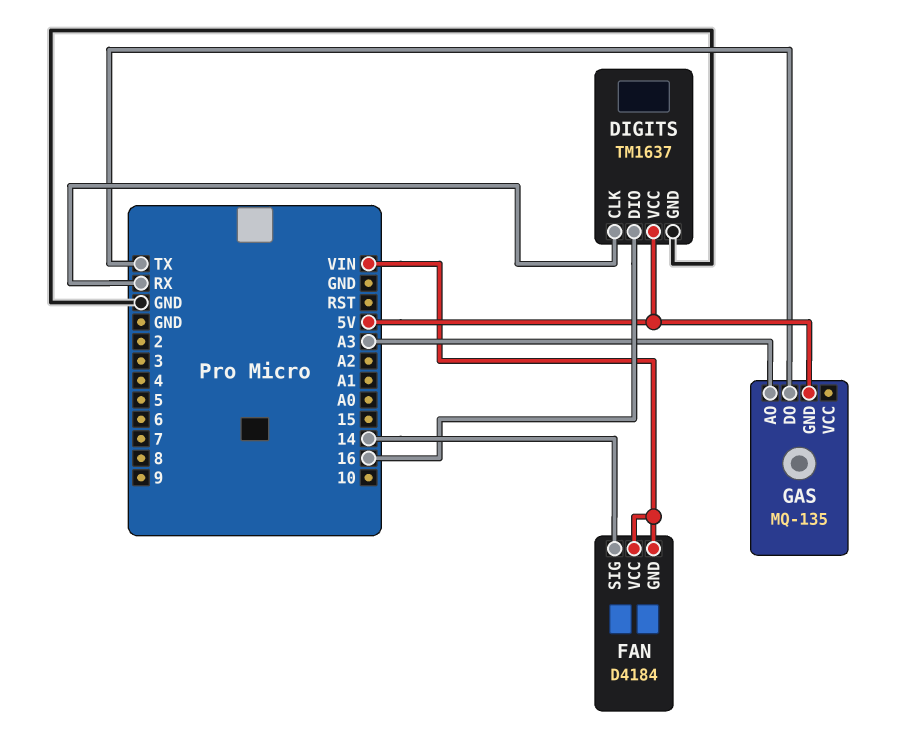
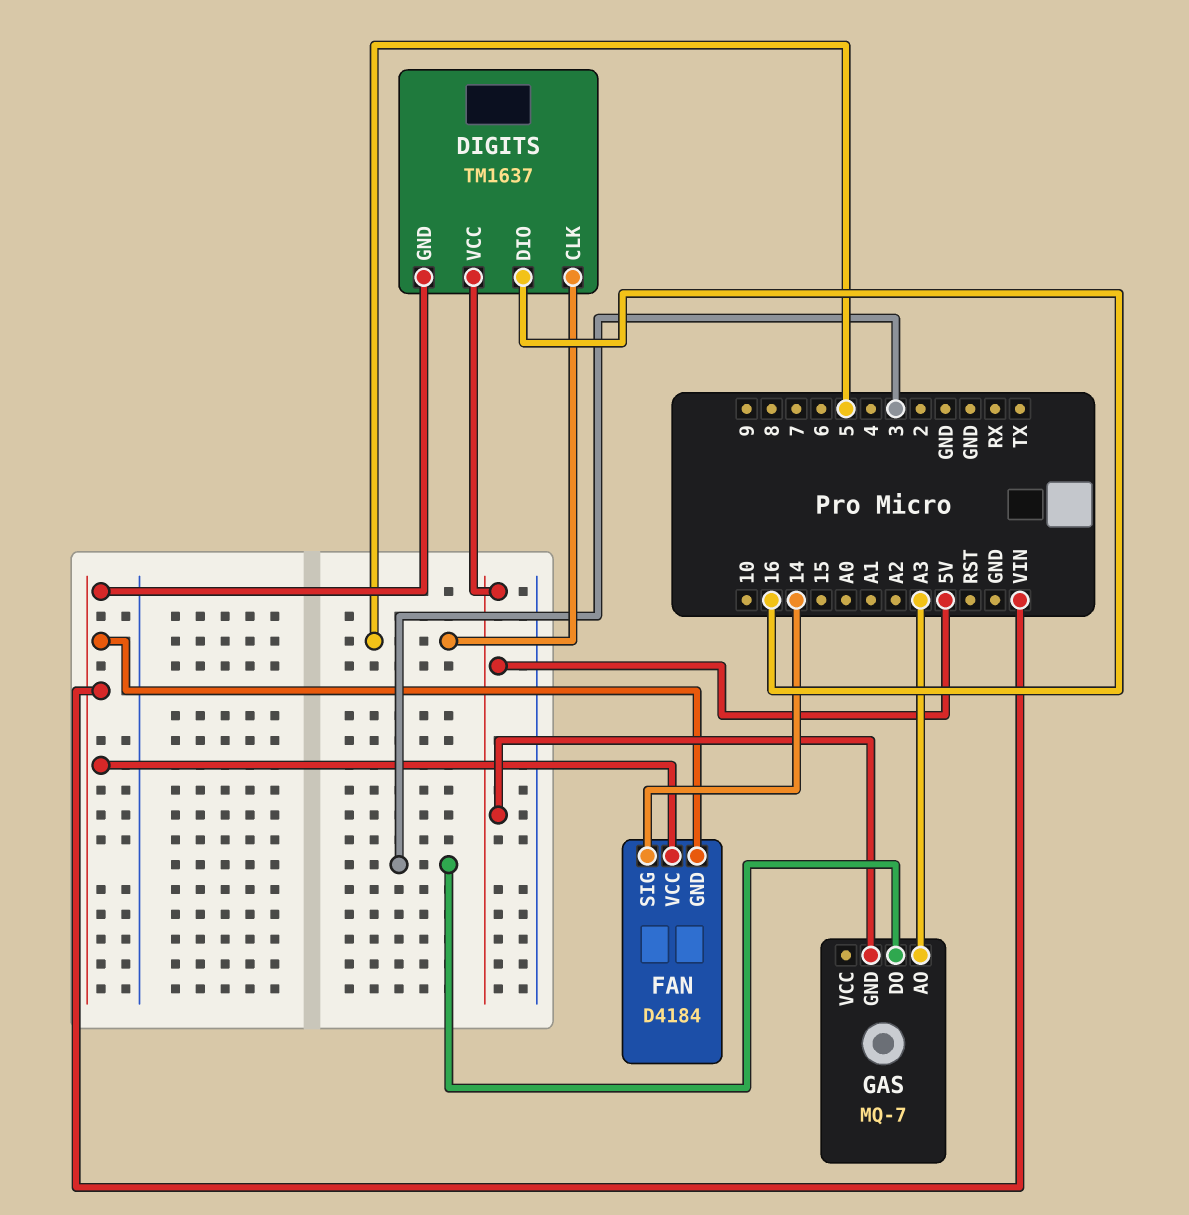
DIGITS pin CLK: RX -> 5
DIGITS pin GND: GND -> VIN
GAS: MQ-135 -> MQ-7
GAS pin DO: TX -> 3

